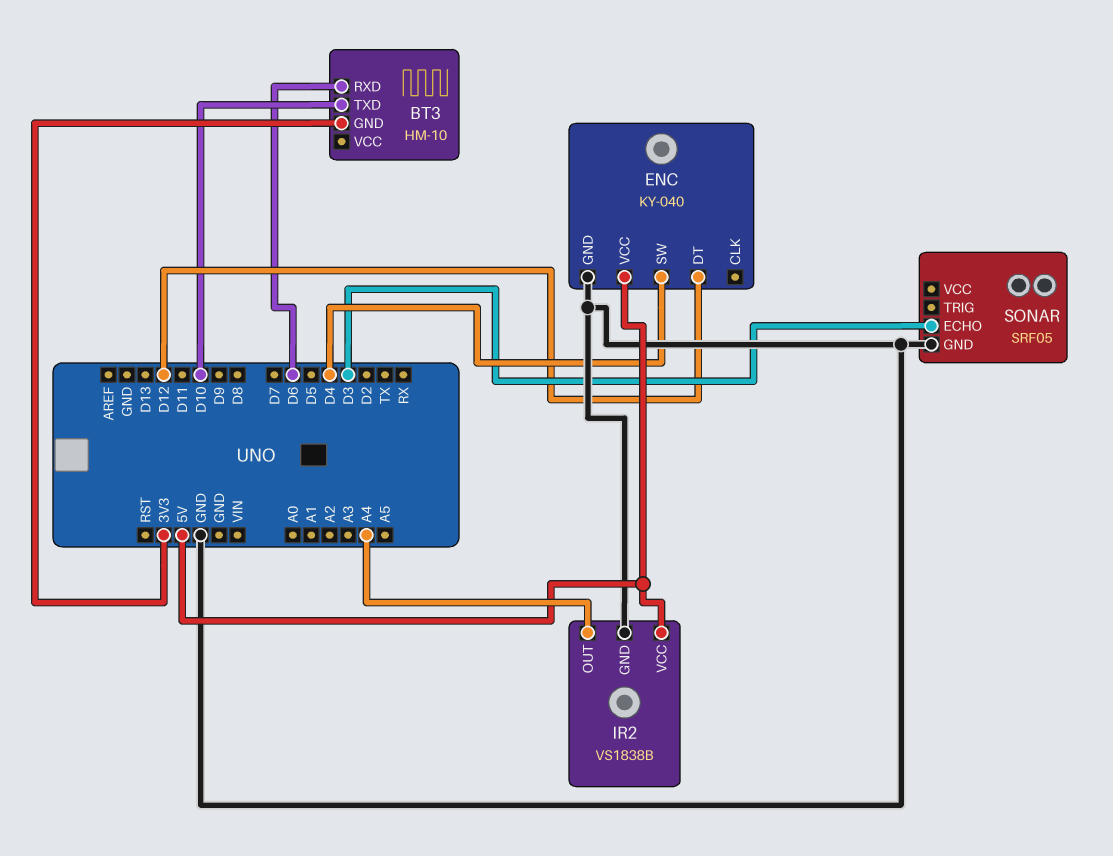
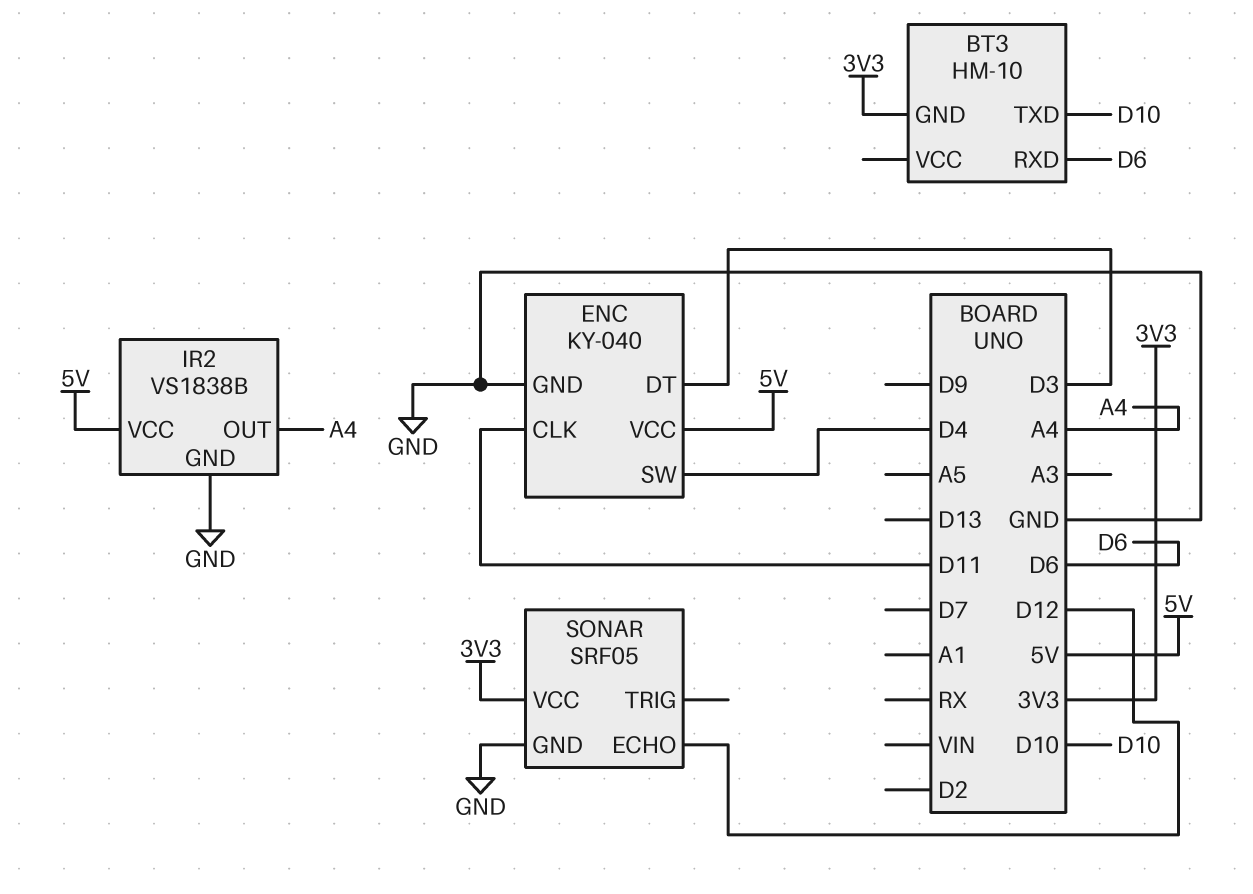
ENC pin CLK: none -> D11
ENC pin DT: D12 -> D3
SONAR pin ECHO: D3 -> D12
SONAR pin VCC: none -> 3V3

